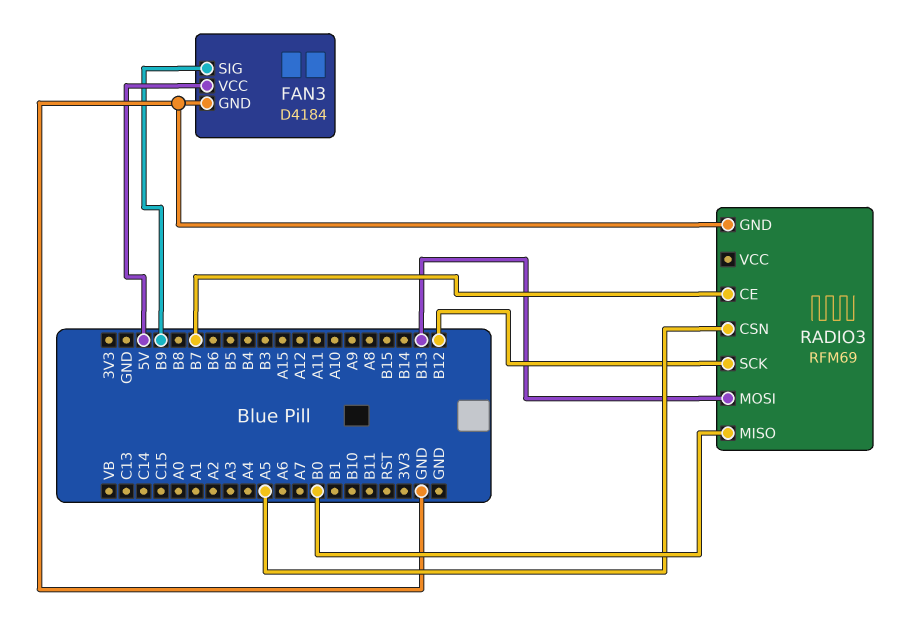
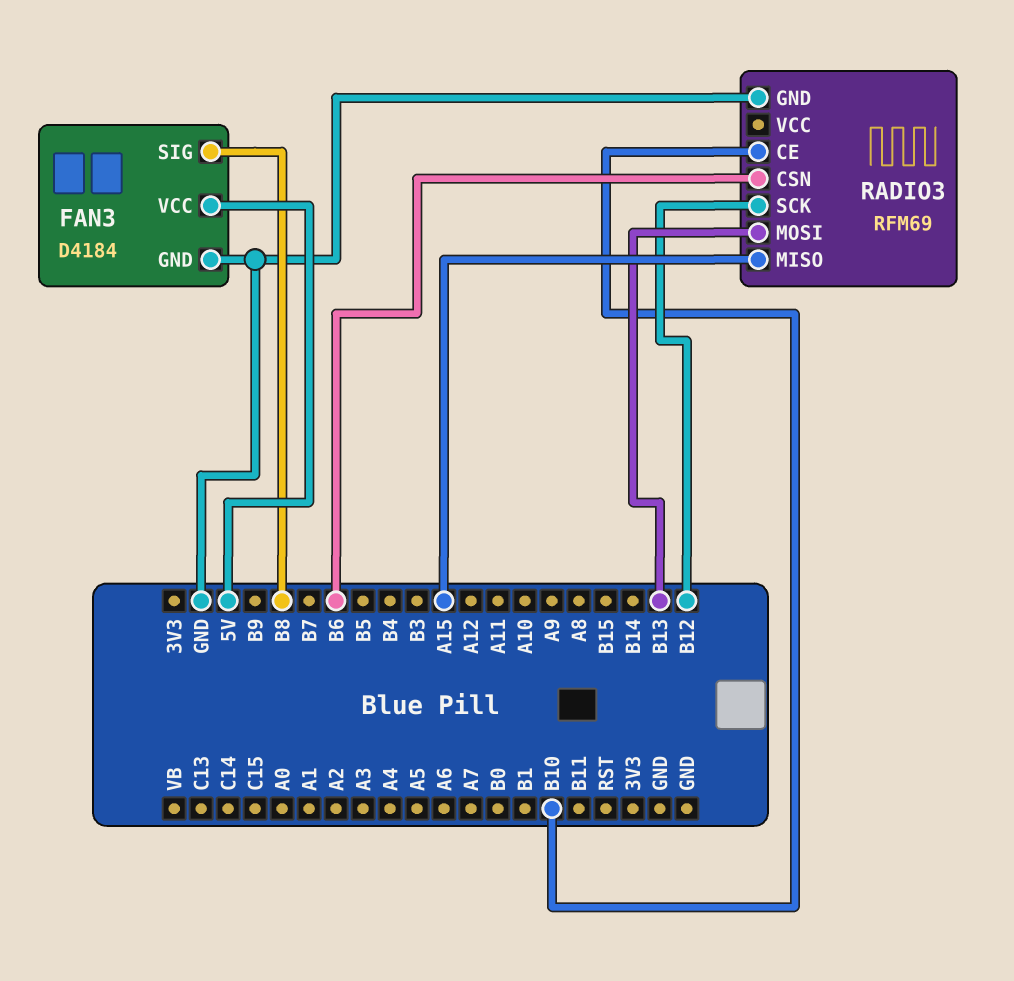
FAN3 pin SIG: B9 -> B8
RADIO3 pin CE: B7 -> B10
RADIO3 pin CSN: A5 -> B6
RADIO3 pin MISO: B0 -> A15

